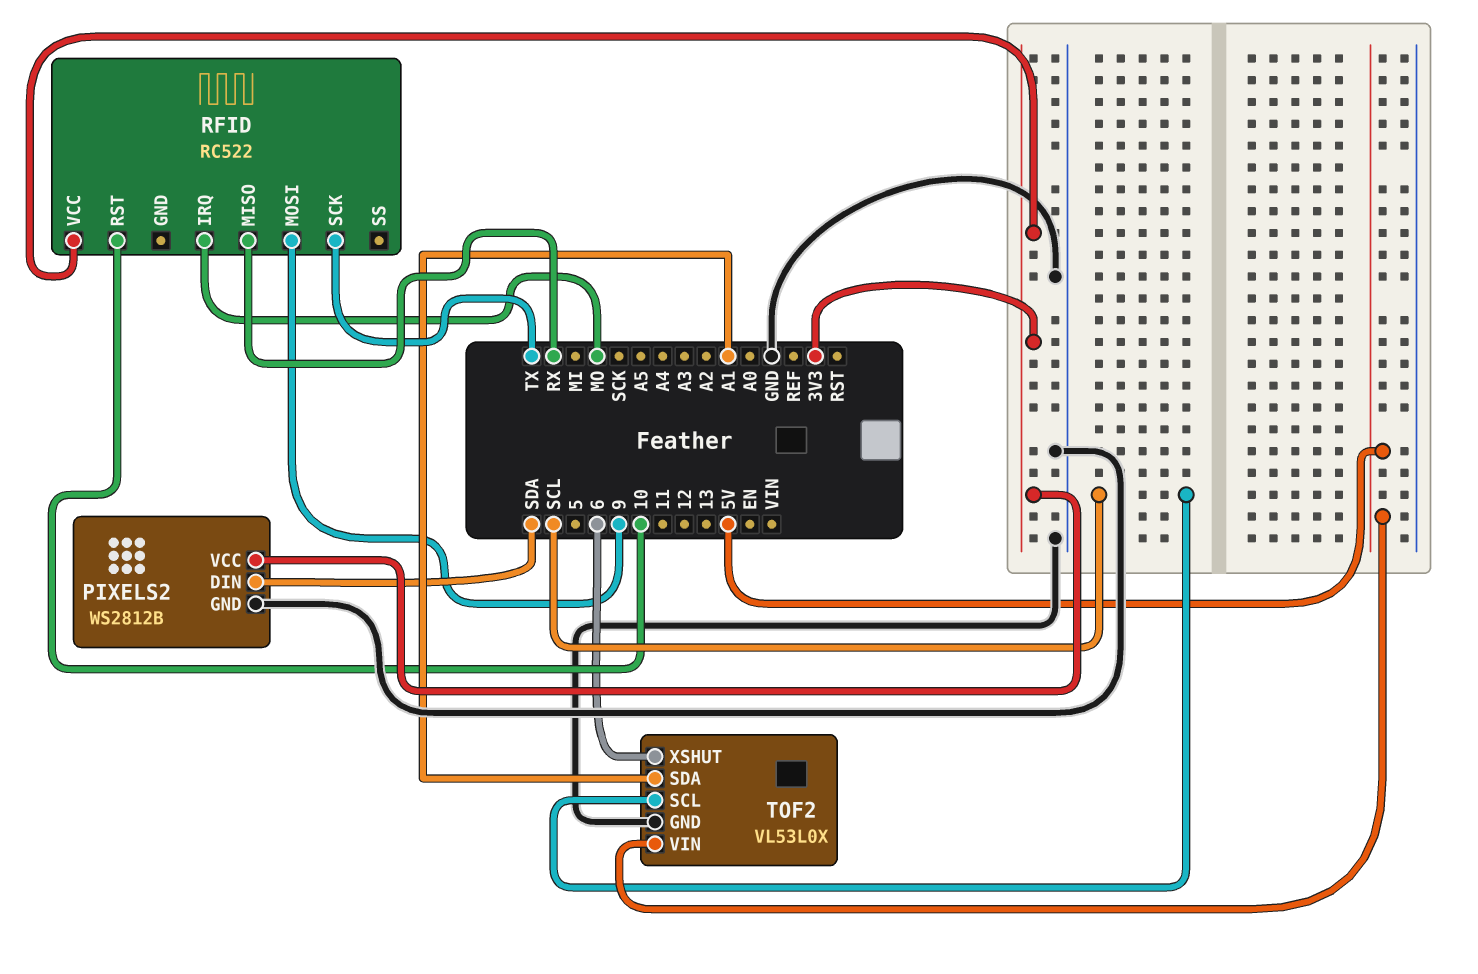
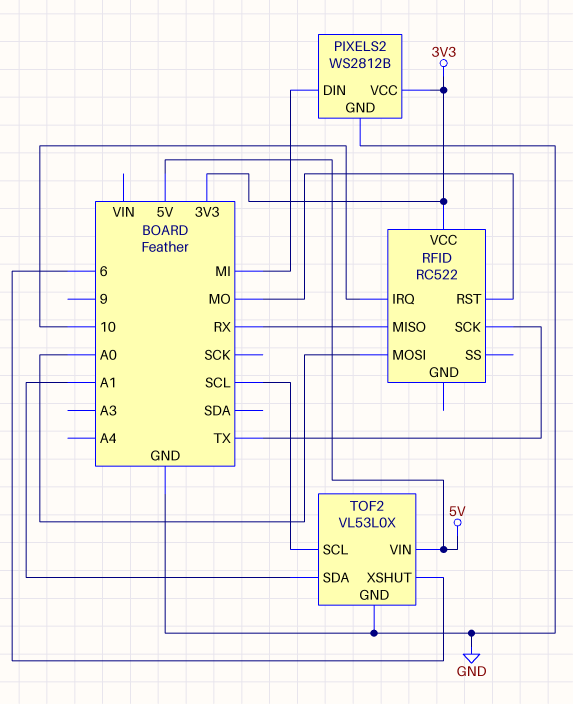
PIXELS2 pin DIN: SDA -> MI
RFID pin IRQ: MO -> 10
RFID pin MOSI: 9 -> A0
RFID pin RST: 10 -> MO

